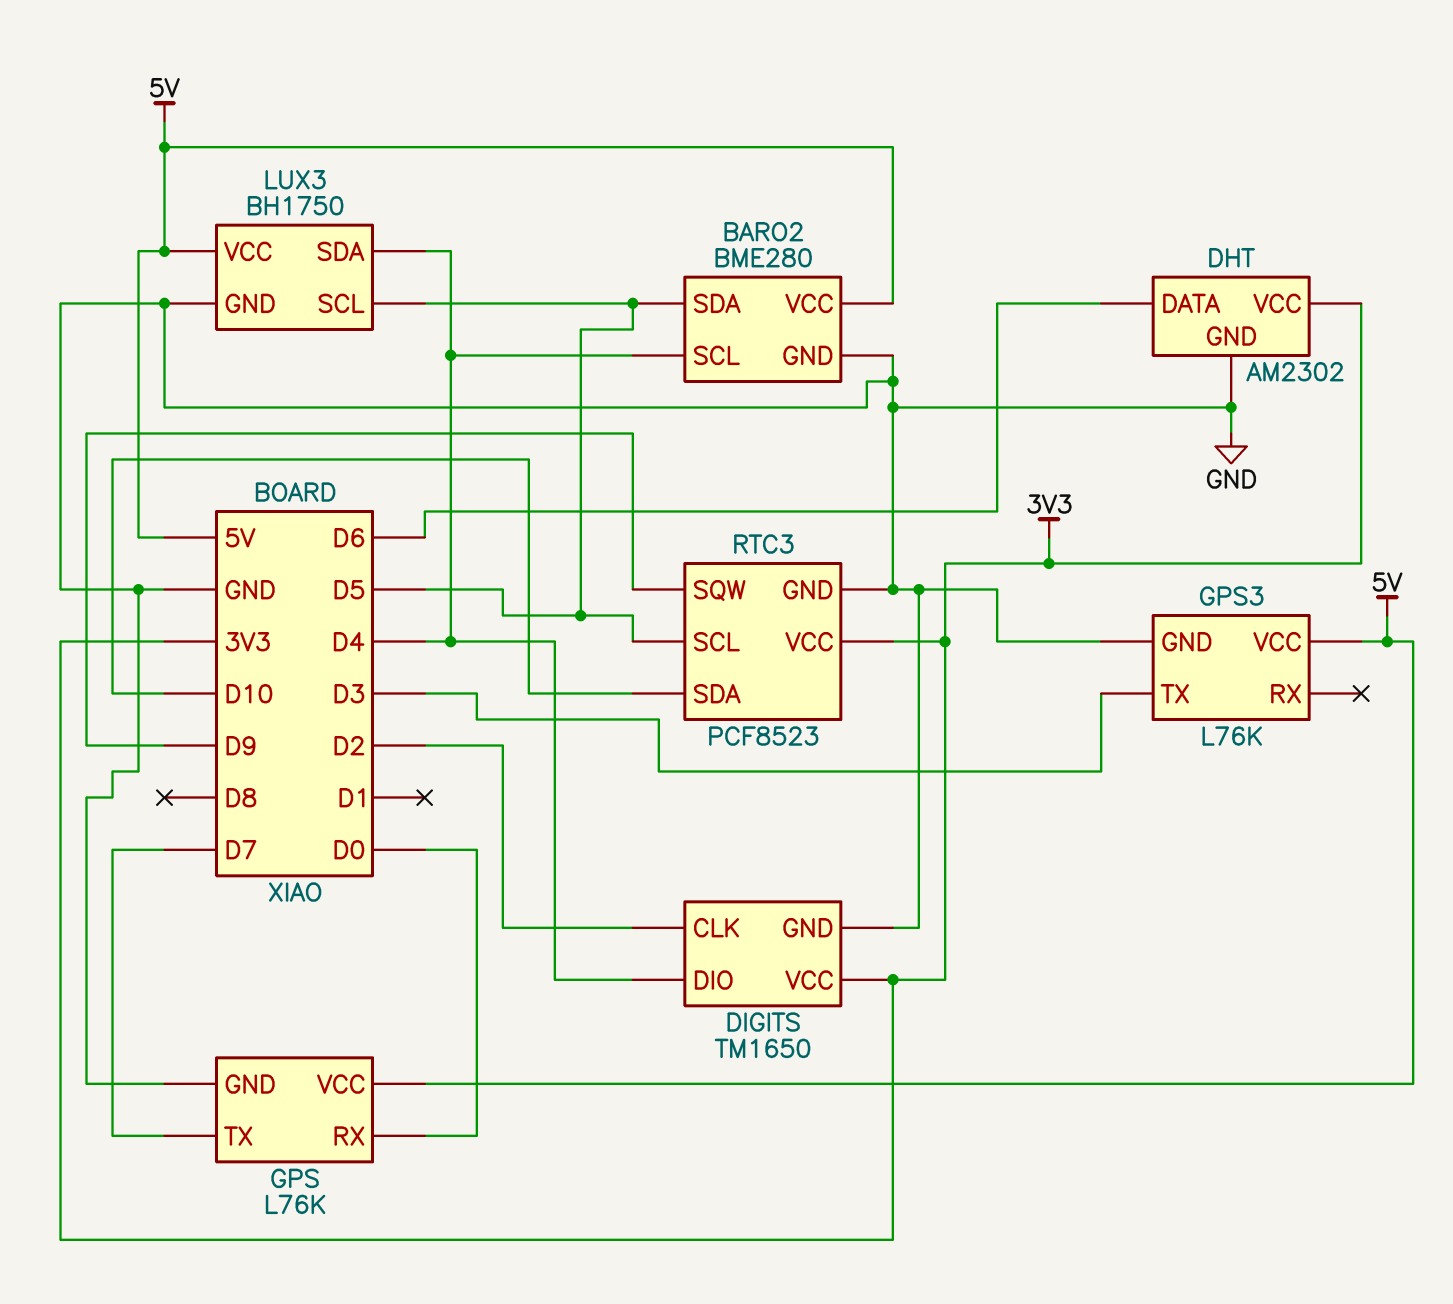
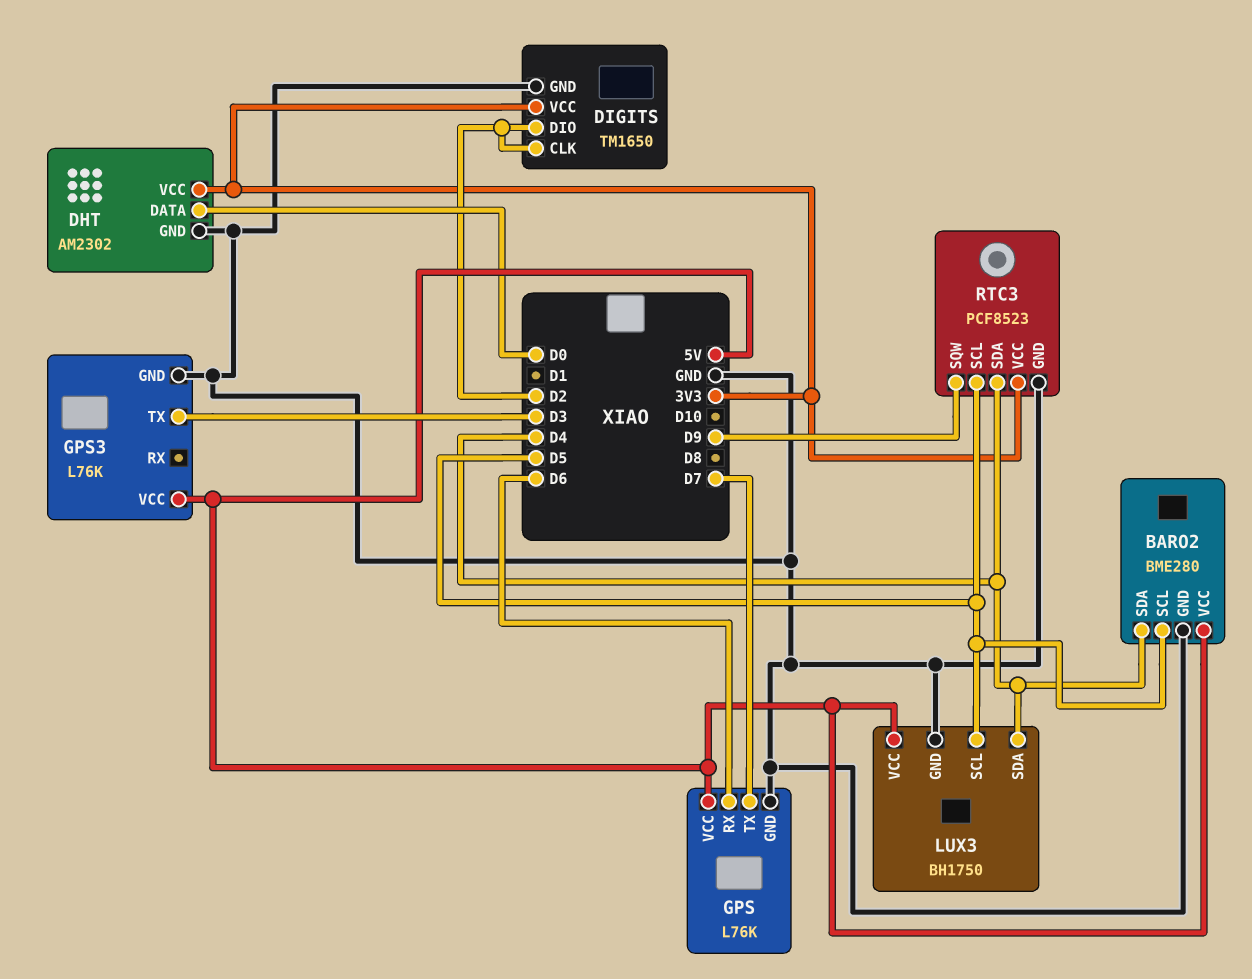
BARO2 pin SCL: D4 -> D5
BARO2 pin SDA: D5 -> D4
DHT pin DATA: D6 -> D0
DIGITS pin DIO: D4 -> D2
GPS pin RX: D0 -> D6
RTC3 pin SDA: D10 -> D4

